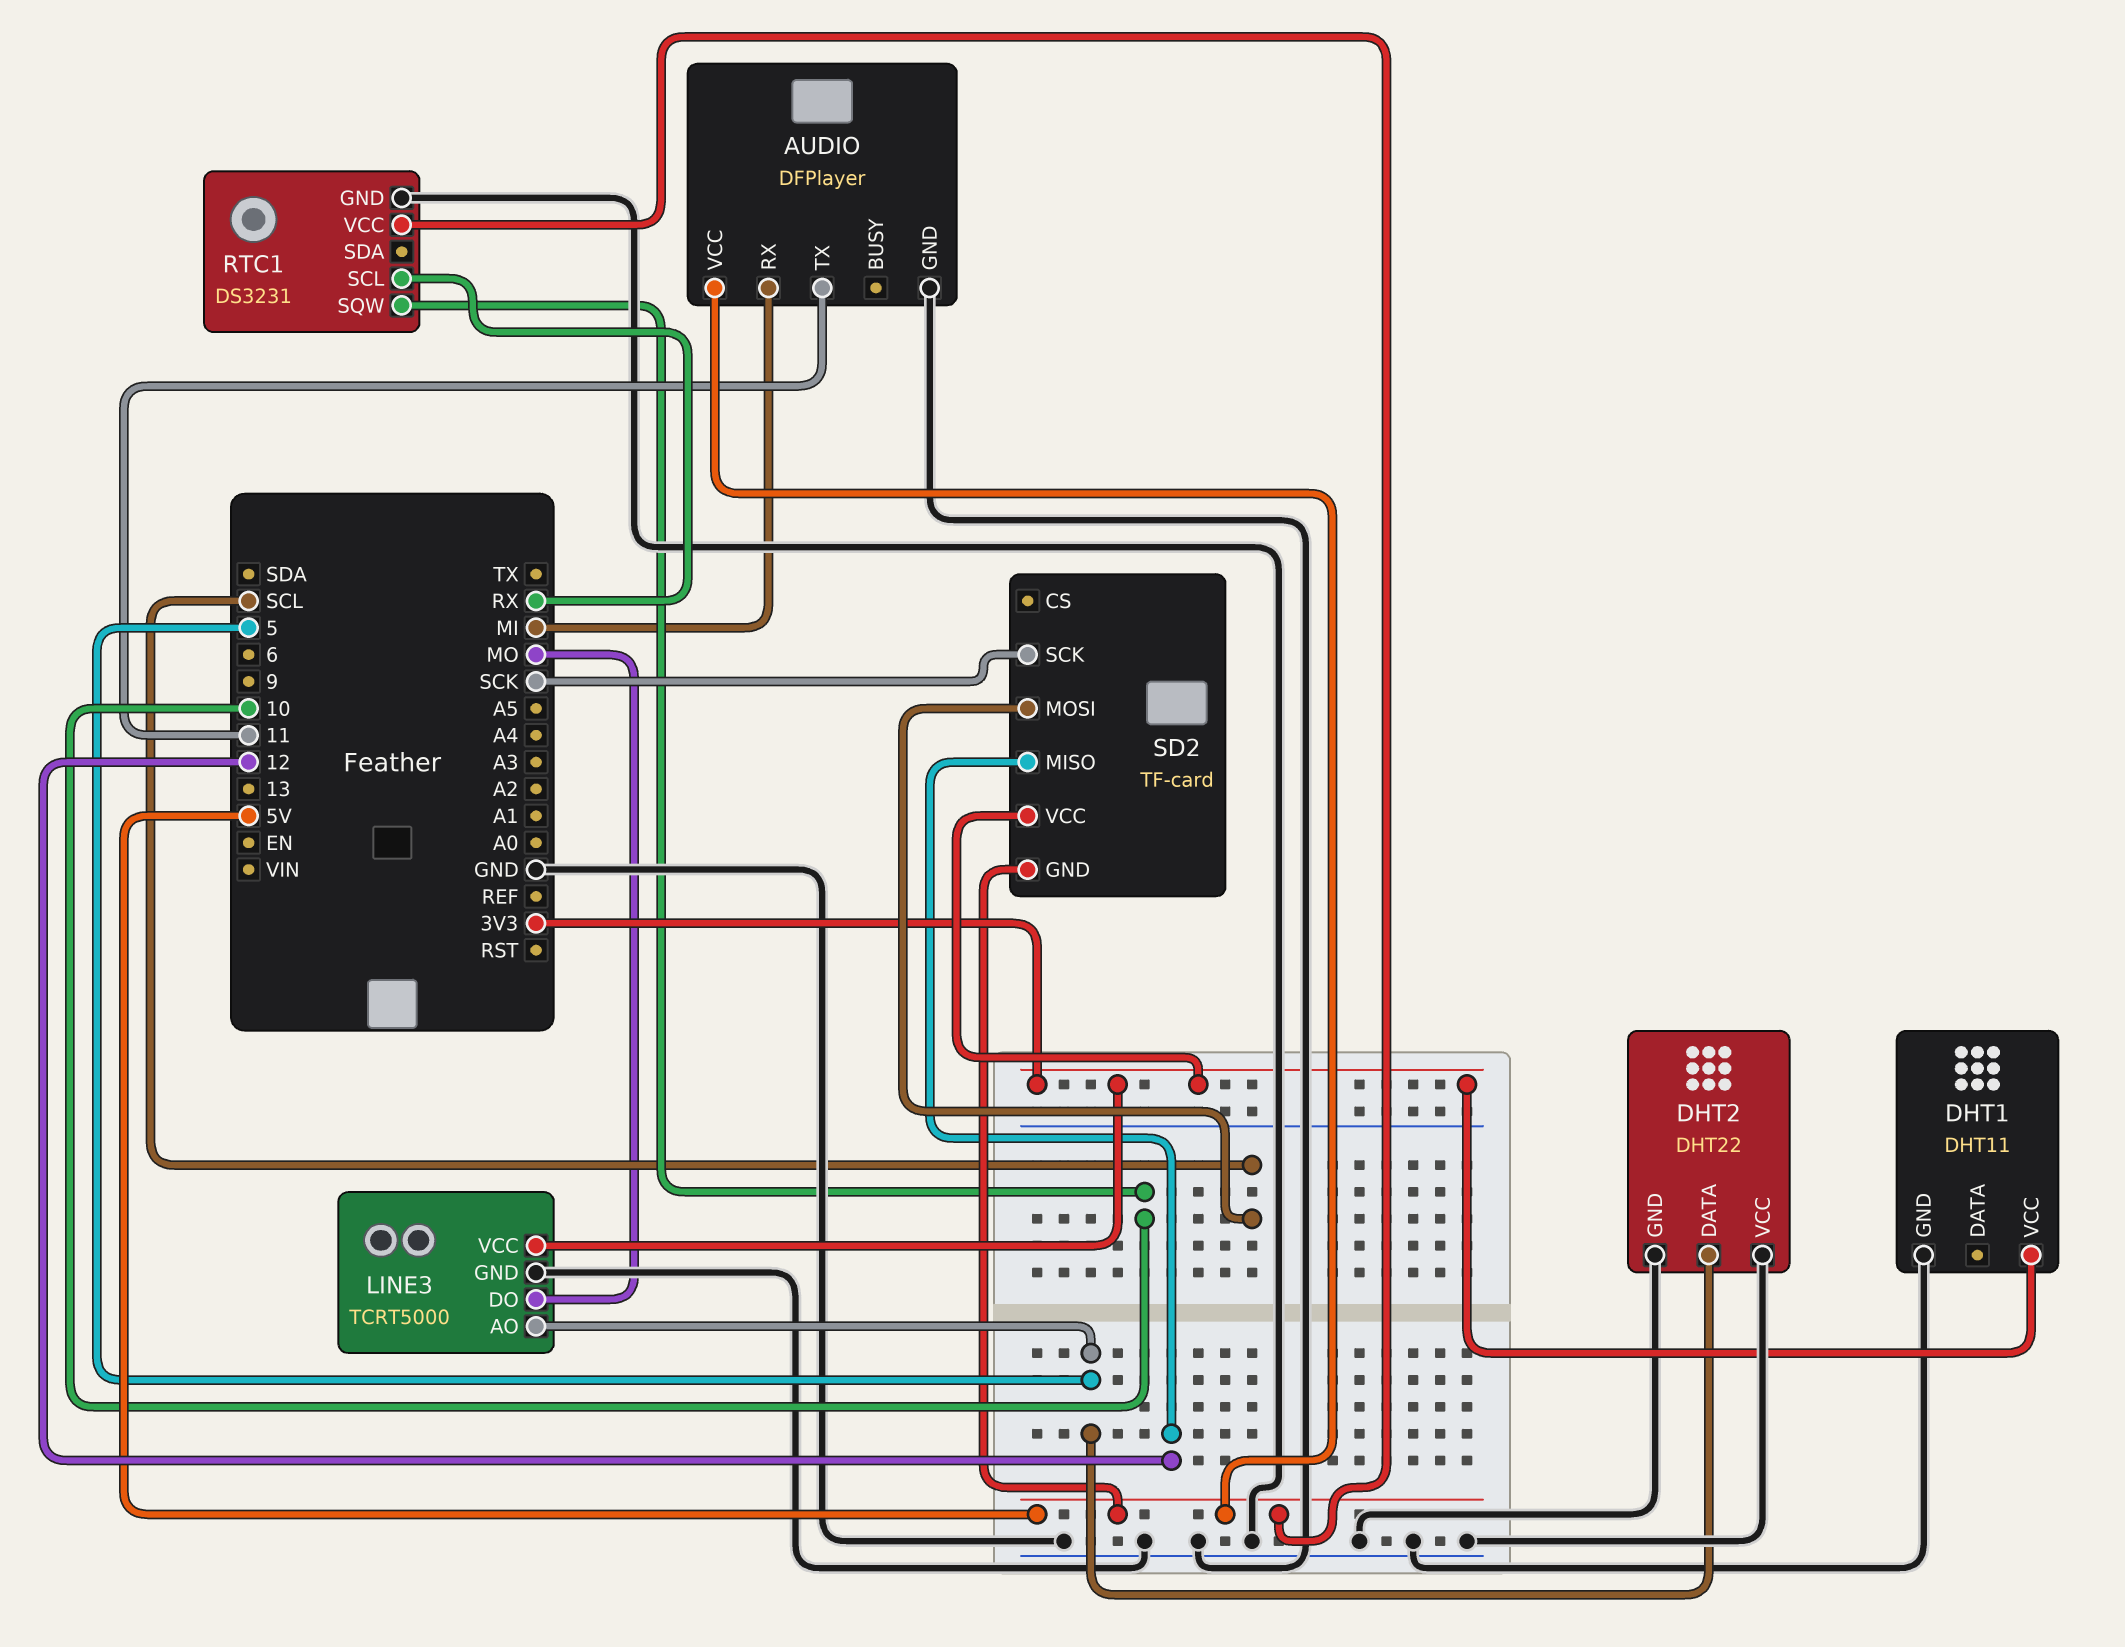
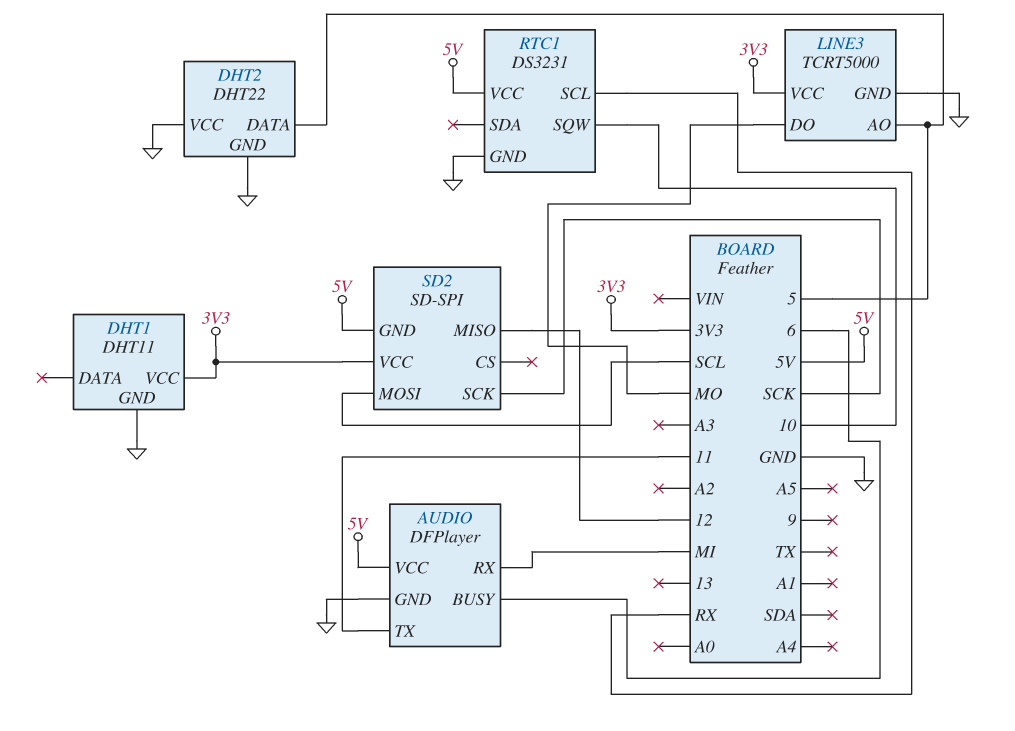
AUDIO pin BUSY: none -> 6
SD2: TF-card -> SD-SPI

